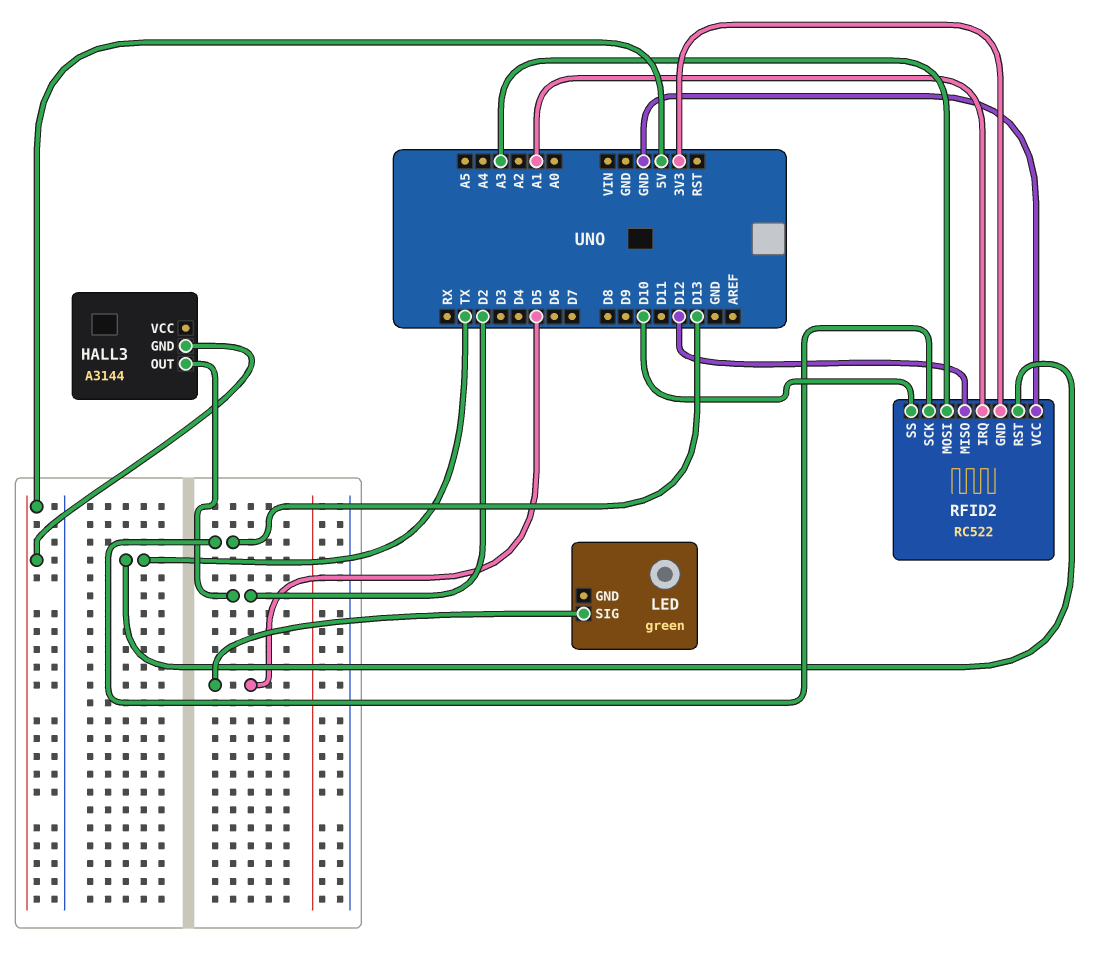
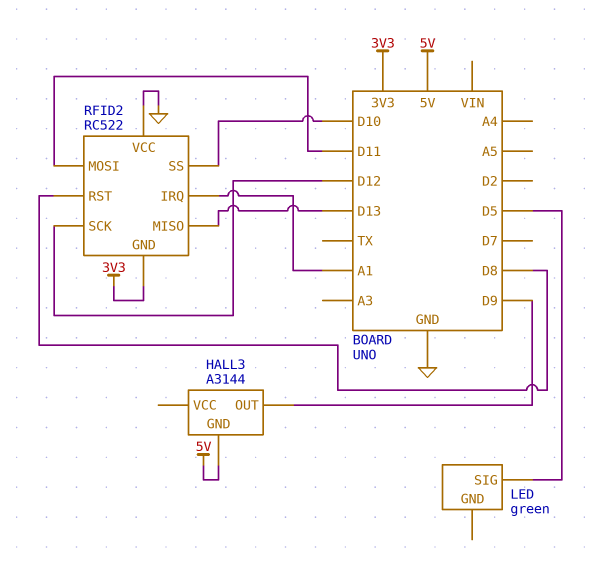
HALL3 pin OUT: D2 -> D9
RFID2 pin MISO: D12 -> D13
RFID2 pin MOSI: A3 -> D11
RFID2 pin RST: TX -> D8
RFID2 pin SCK: D13 -> D12

